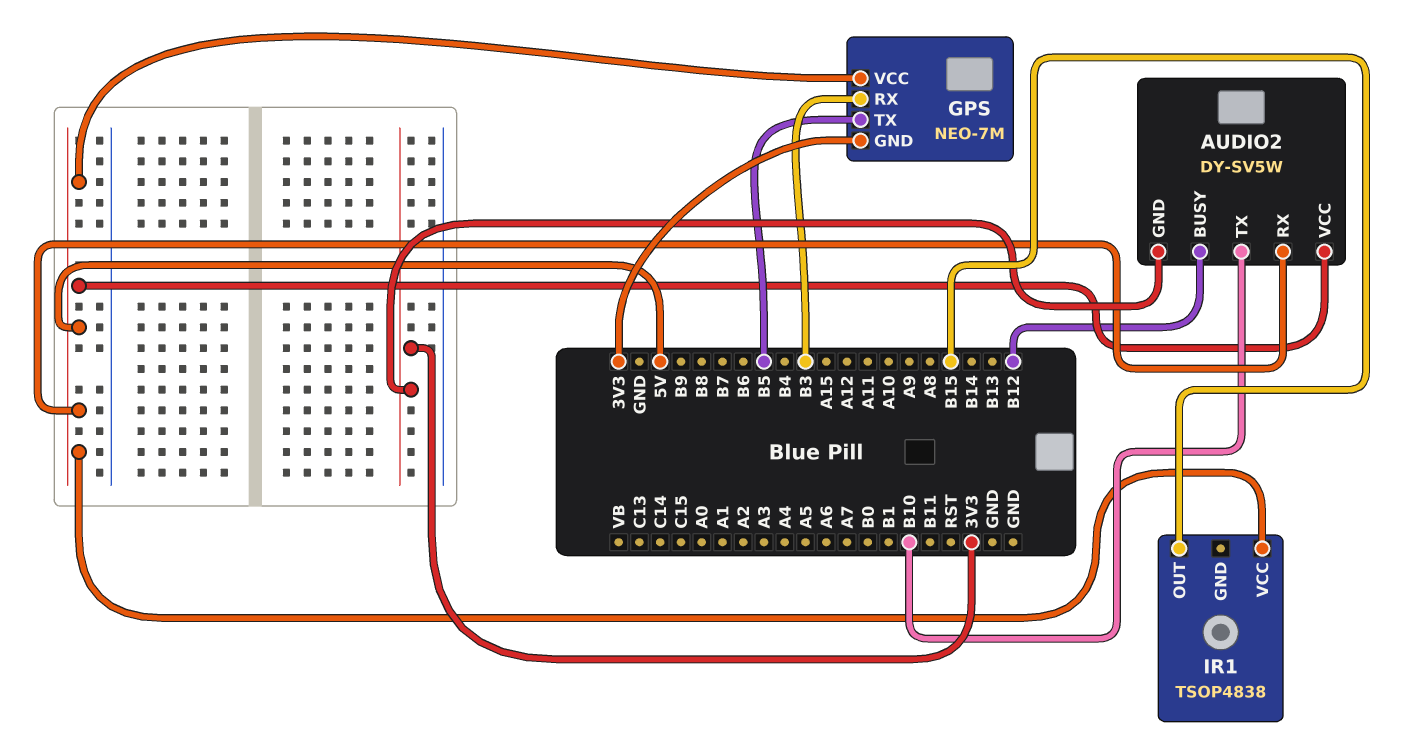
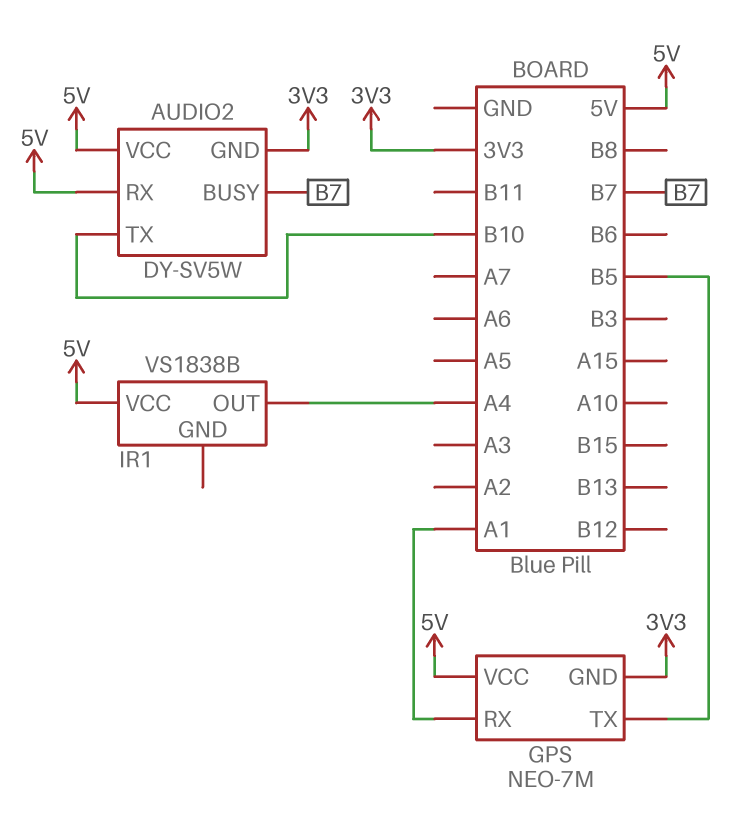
AUDIO2 pin BUSY: B12 -> B7
GPS pin RX: B3 -> A1
IR1: TSOP4838 -> VS1838B
IR1 pin OUT: B15 -> A4

